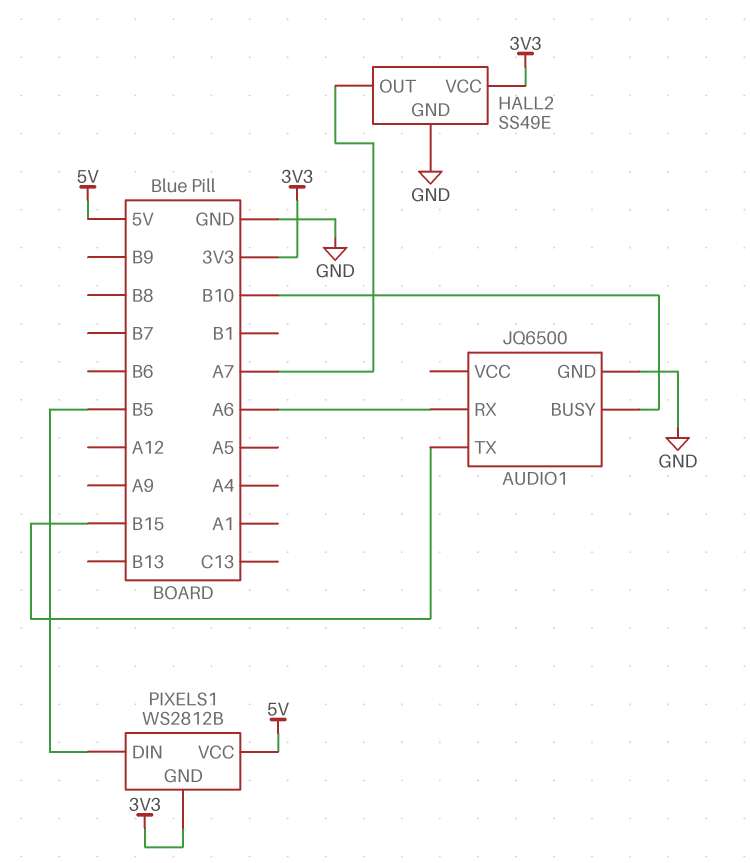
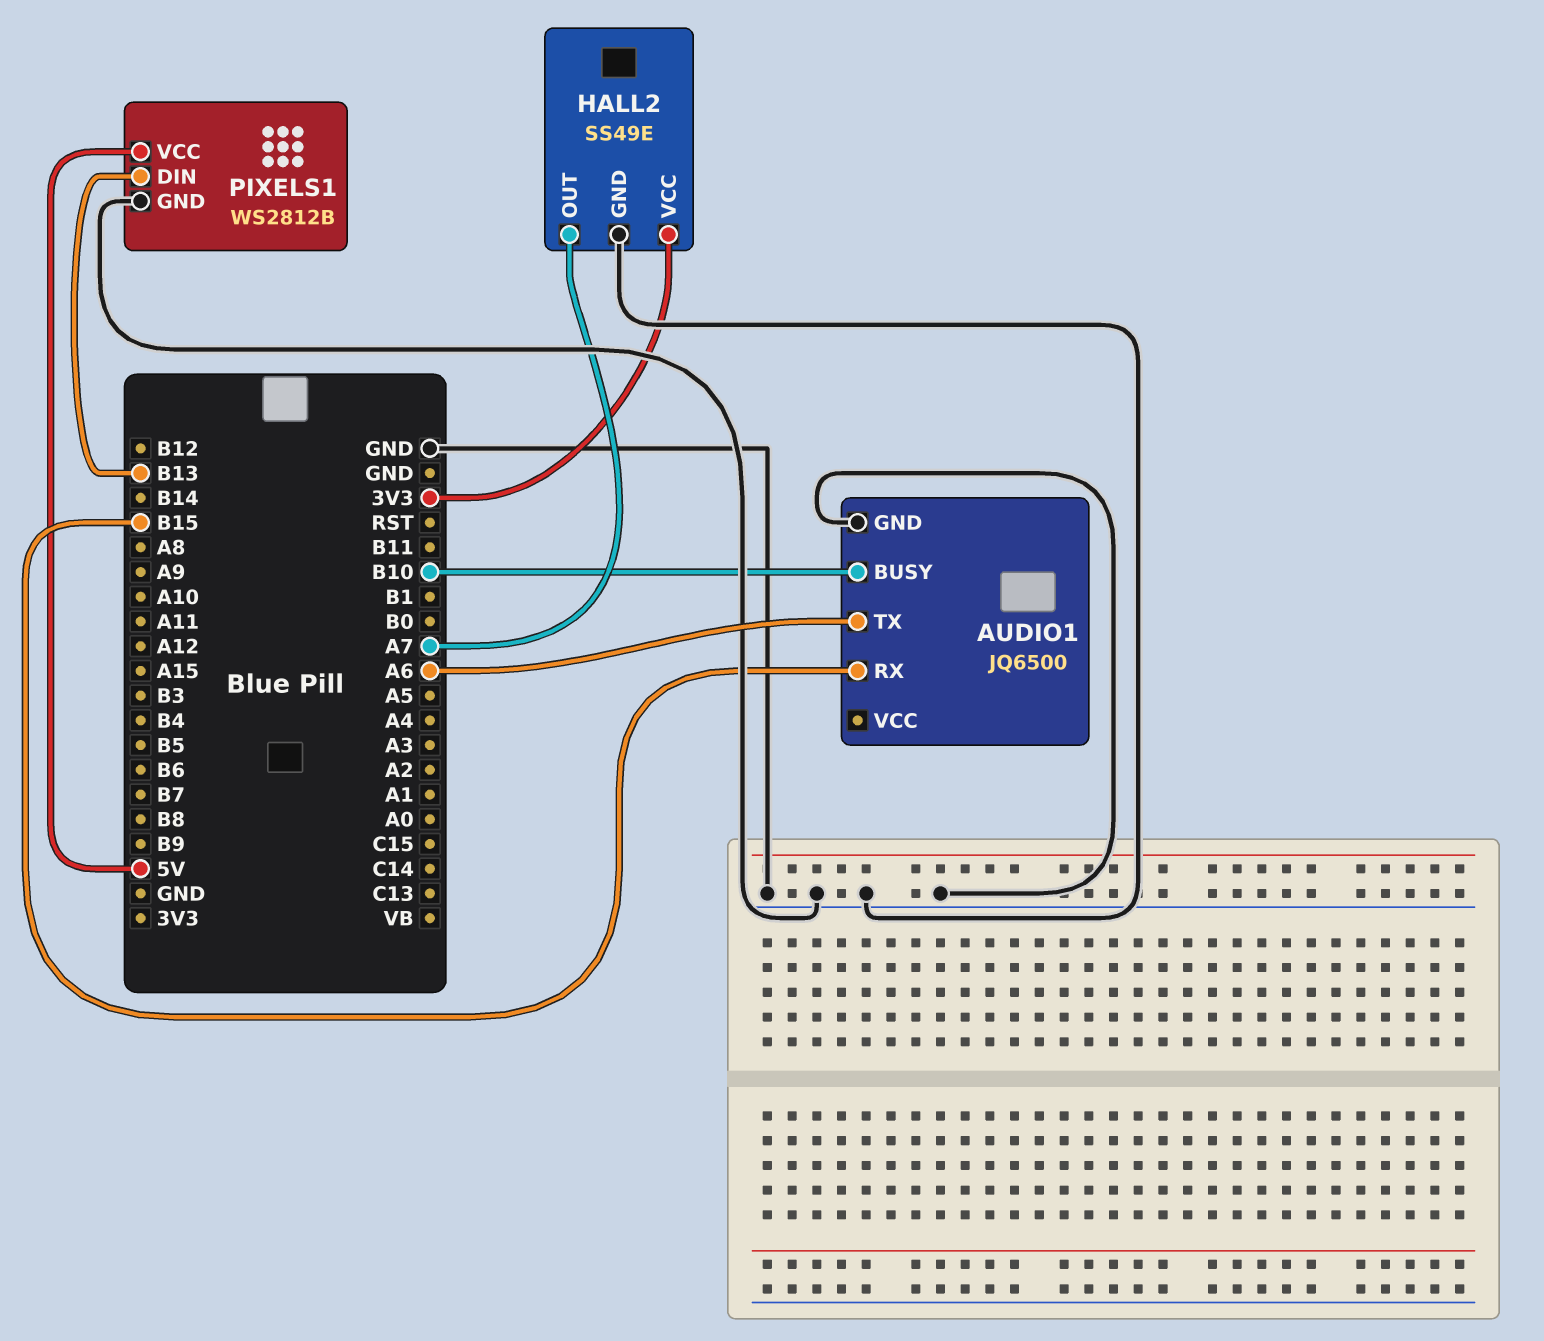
AUDIO1 pin RX: A6 -> B15
AUDIO1 pin TX: B15 -> A6
PIXELS1 pin DIN: B5 -> B13
PIXELS1 pin GND: 3V3 -> GND

